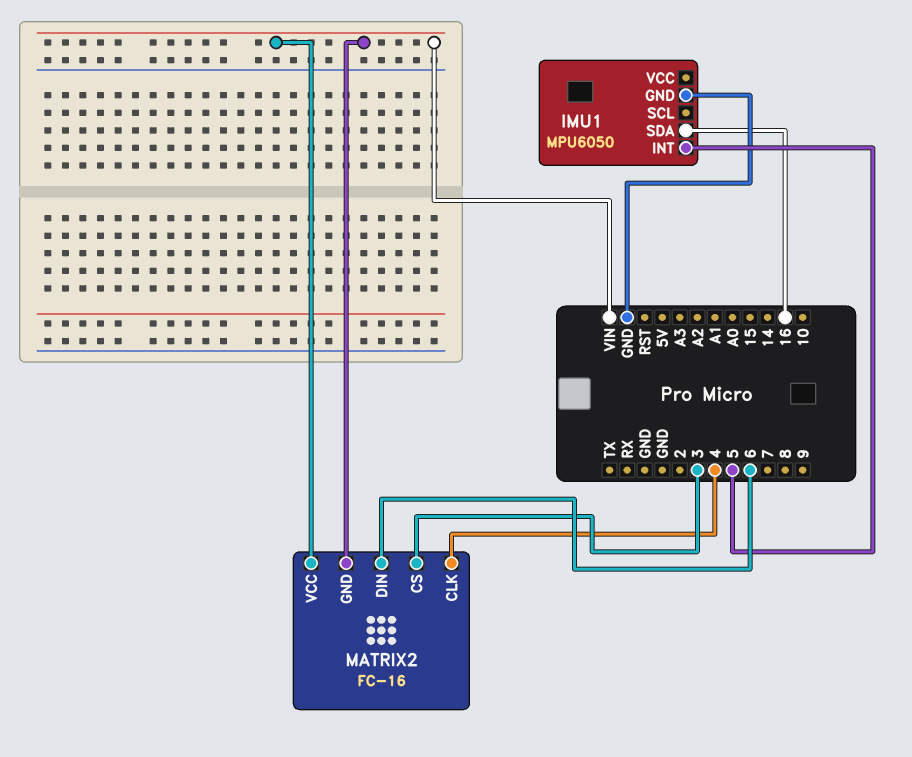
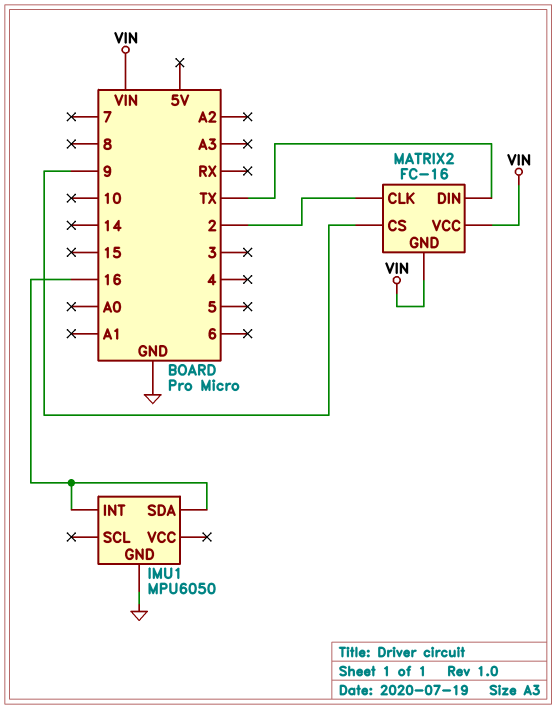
IMU1 pin INT: 5 -> 16
MATRIX2 pin CLK: 4 -> 2
MATRIX2 pin CS: 3 -> 9
MATRIX2 pin DIN: 6 -> TX

